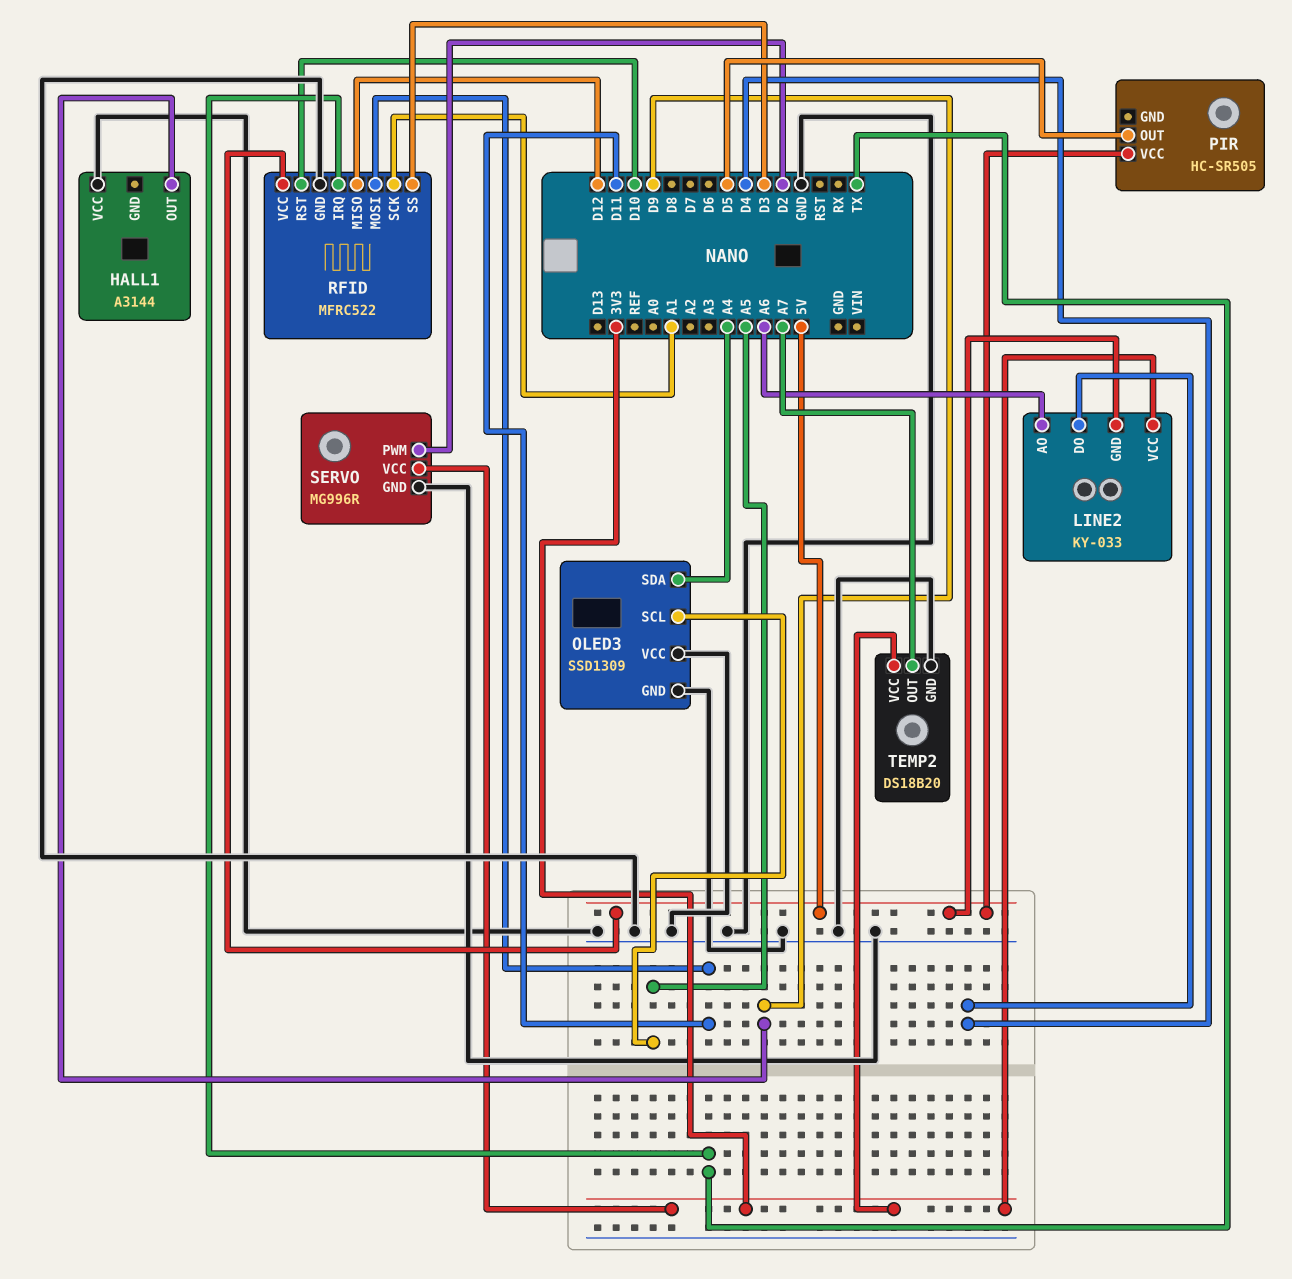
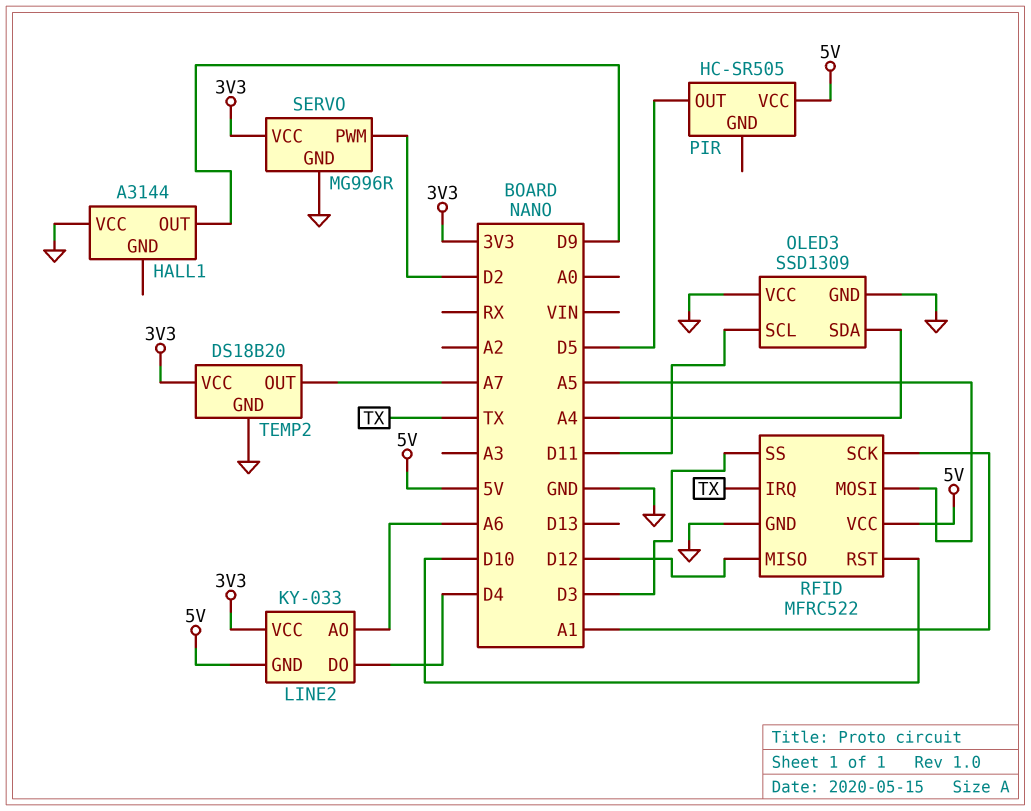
OLED3 pin SCL: A5 -> D11
RFID pin MOSI: D11 -> A5

